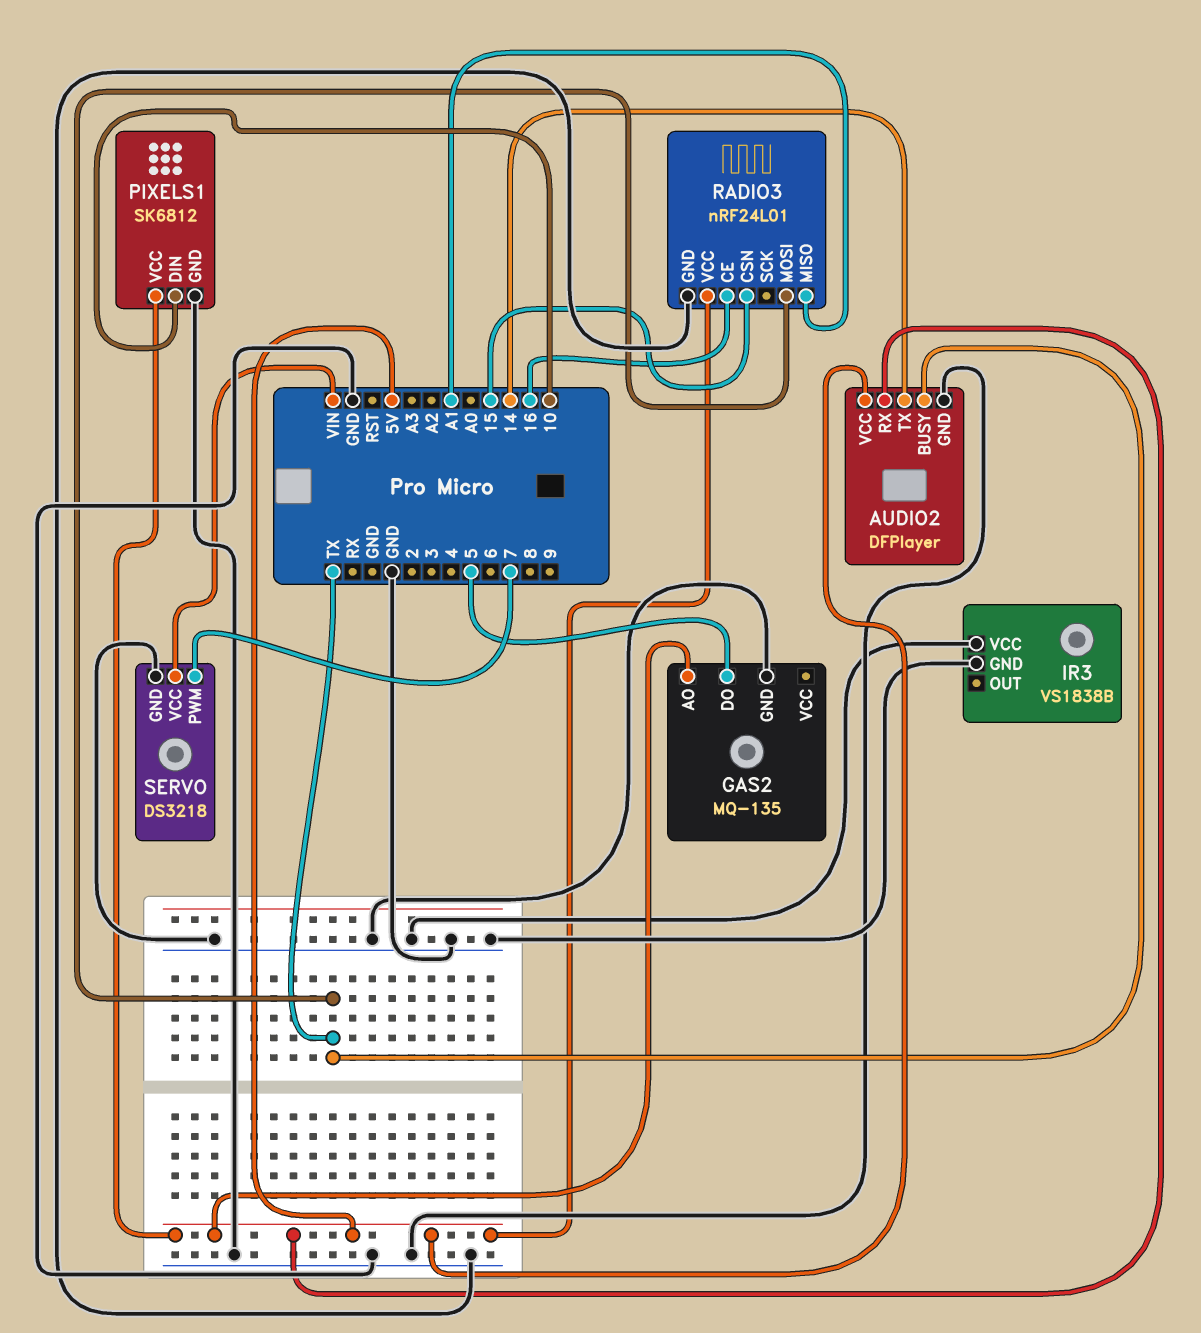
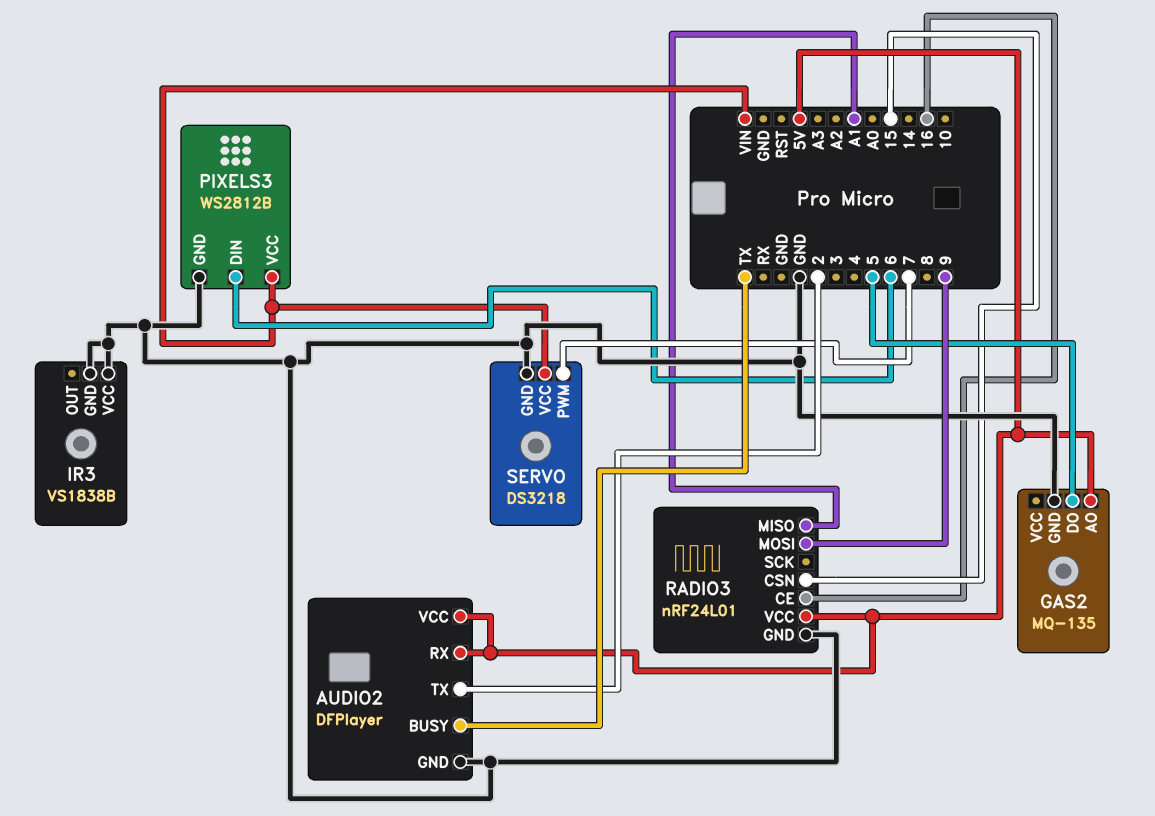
AUDIO2 pin TX: 14 -> 2
PIXELS1: SK6812 -> none
PIXELS1 pin DIN: 10 -> none
PIXELS1 pin GND: GND -> none
PIXELS1 pin VCC: 5V -> none
PIXELS3: none -> WS2812B
PIXELS3 pin DIN: none -> 6
PIXELS3 pin GND: none -> GND
PIXELS3 pin VCC: none -> VIN
RADIO3 pin MOSI: TX -> 9

